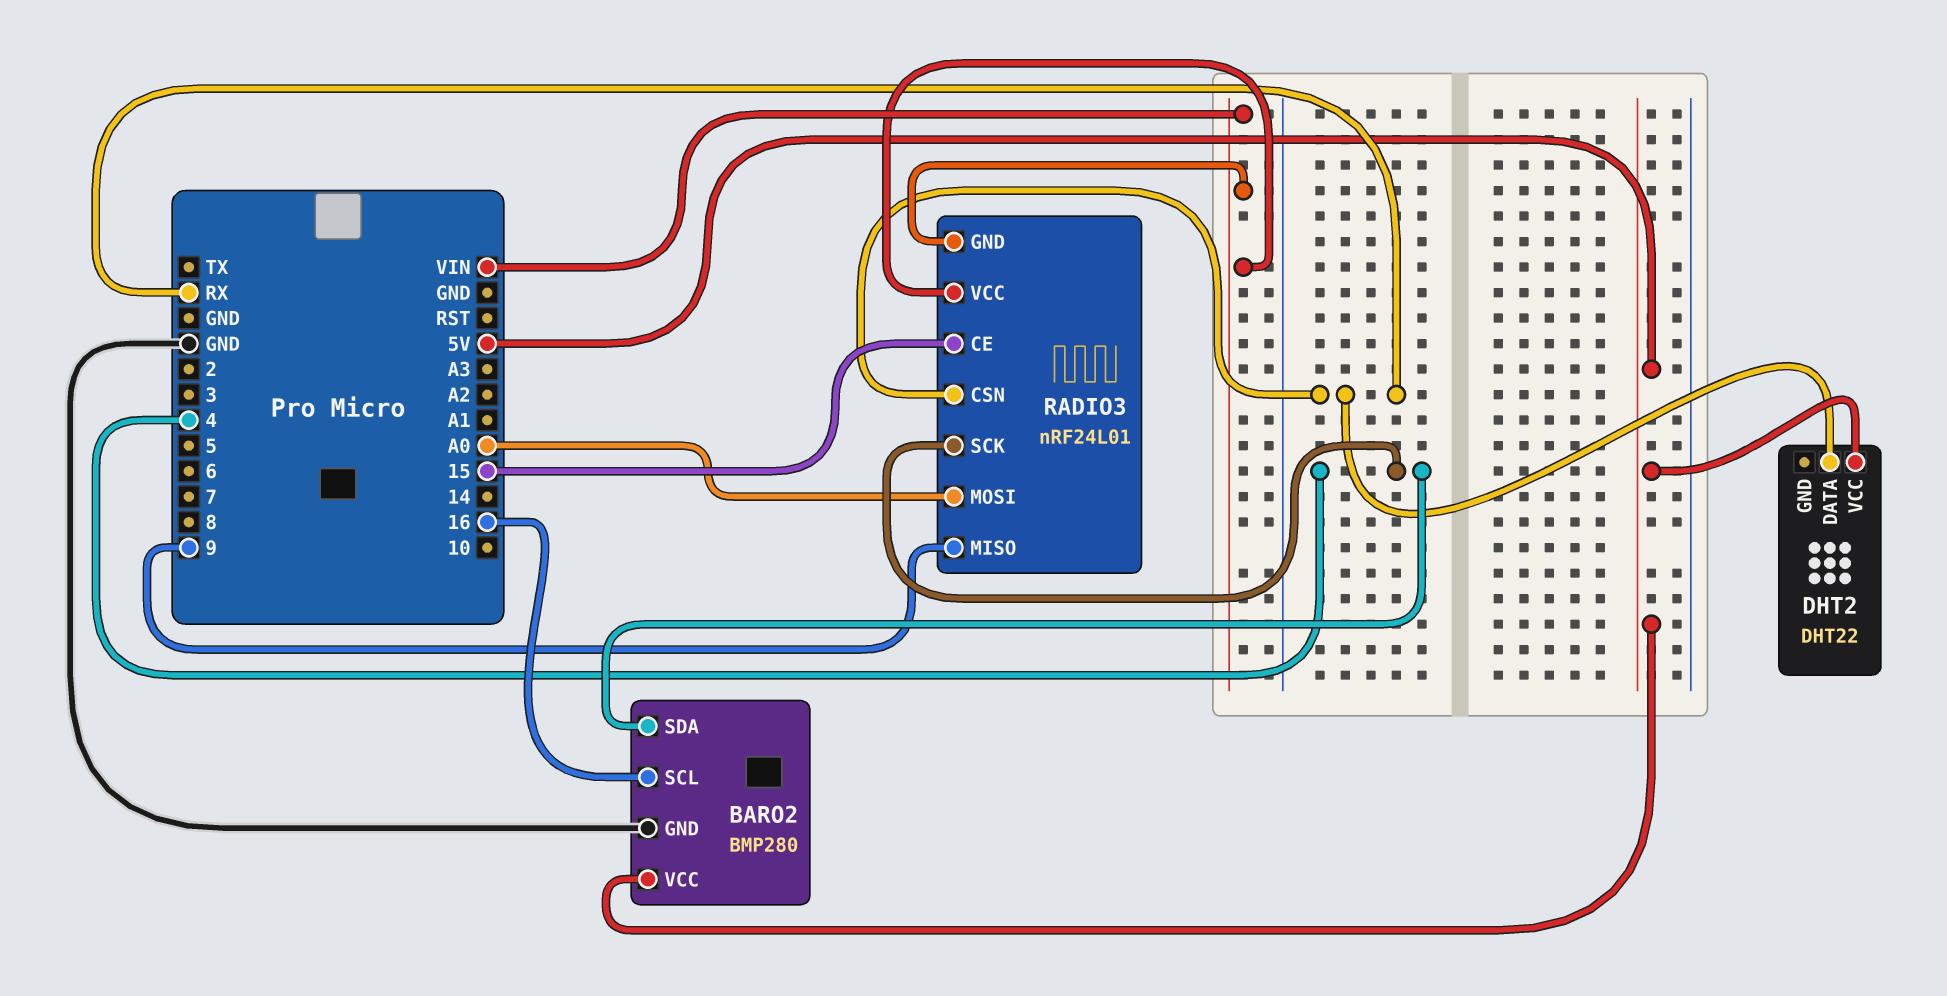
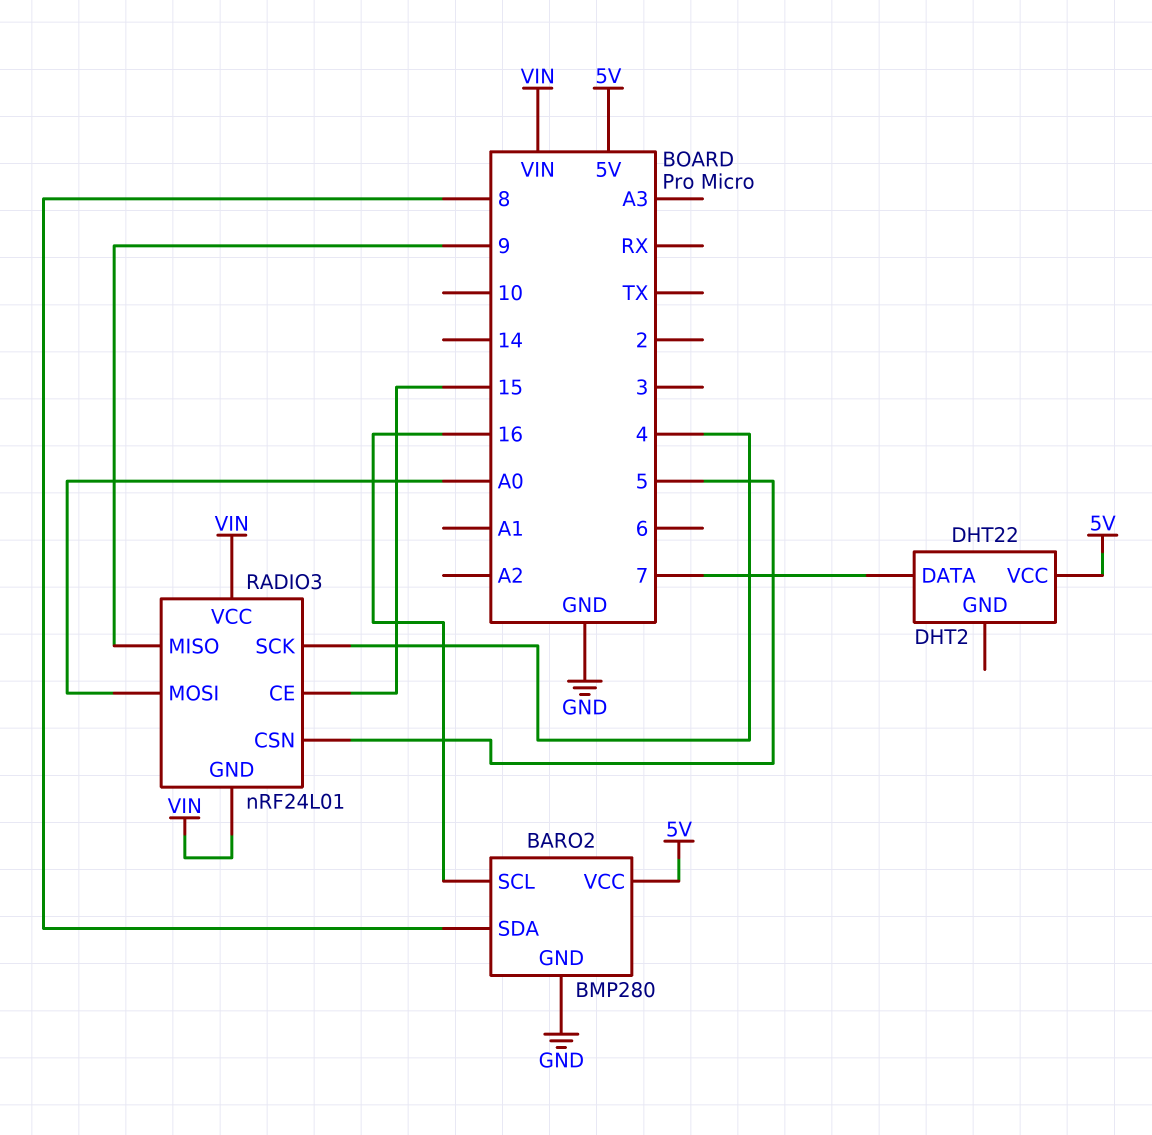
BARO2 pin SDA: 4 -> 8
DHT2 pin DATA: RX -> 7
RADIO3 pin CSN: RX -> 5

